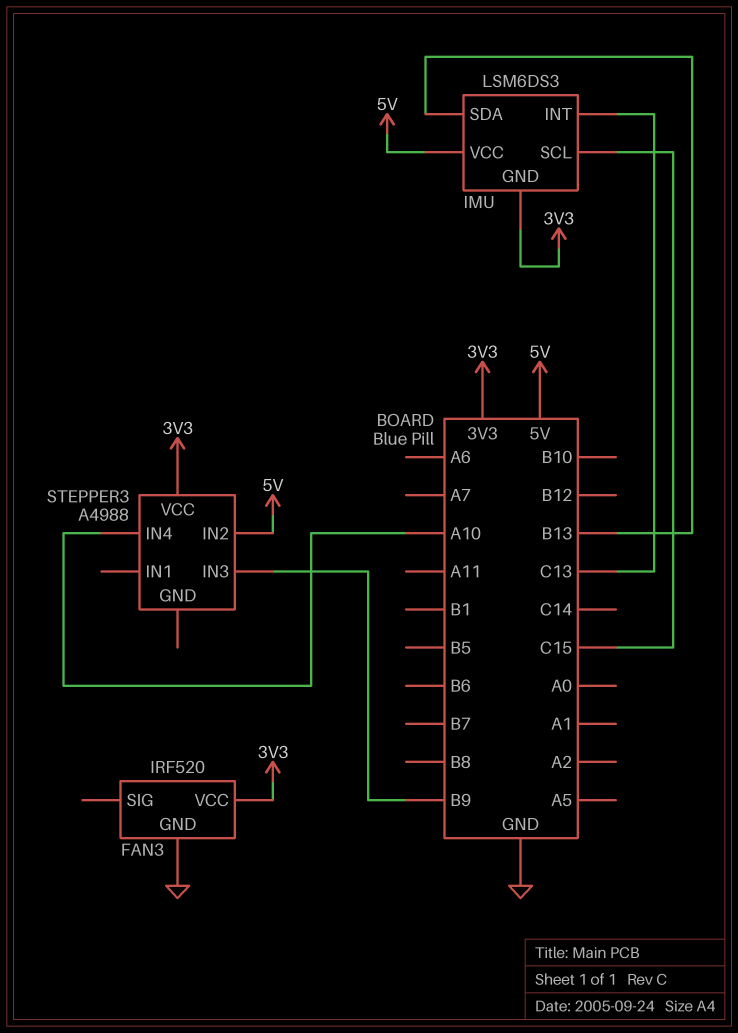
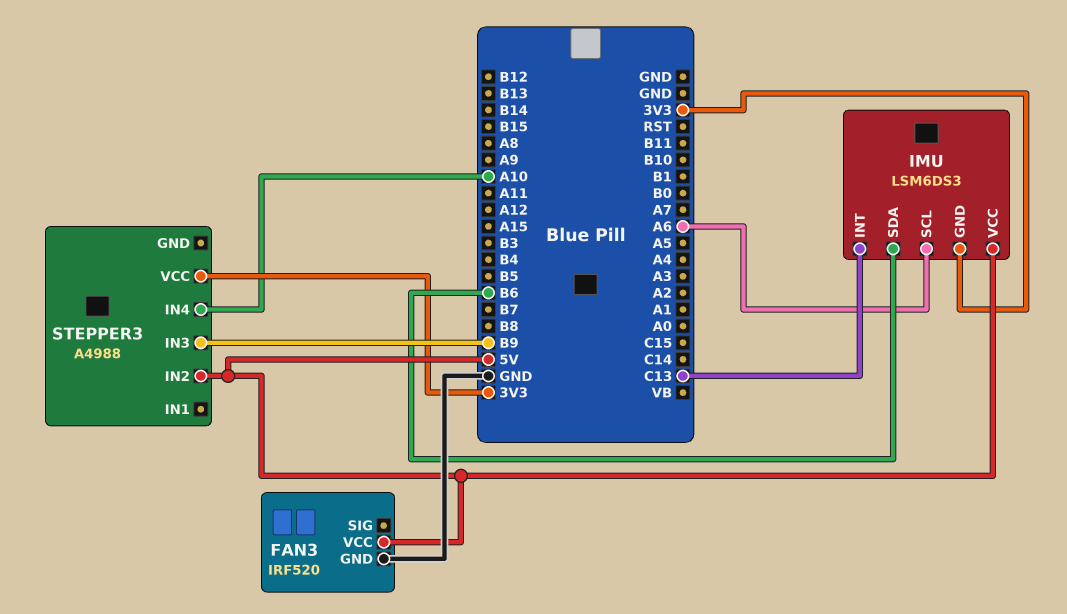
FAN3 pin VCC: 3V3 -> 5V
IMU pin SCL: C15 -> A6
IMU pin SDA: B13 -> B6

